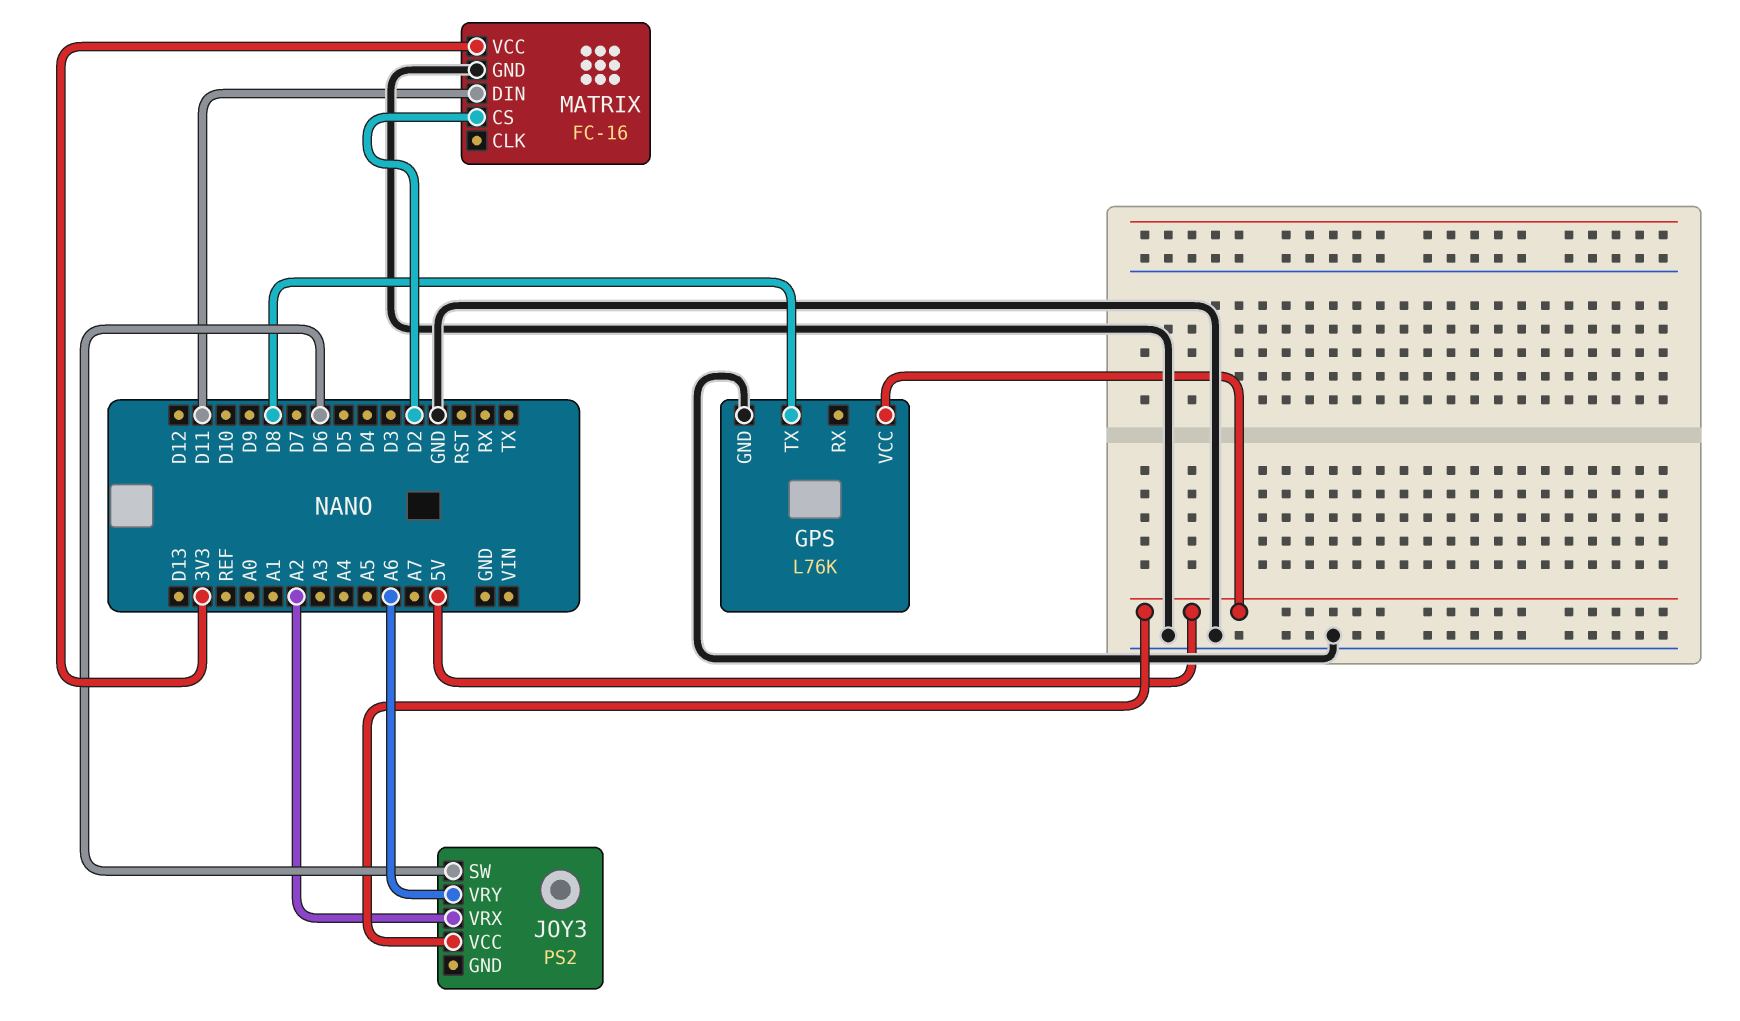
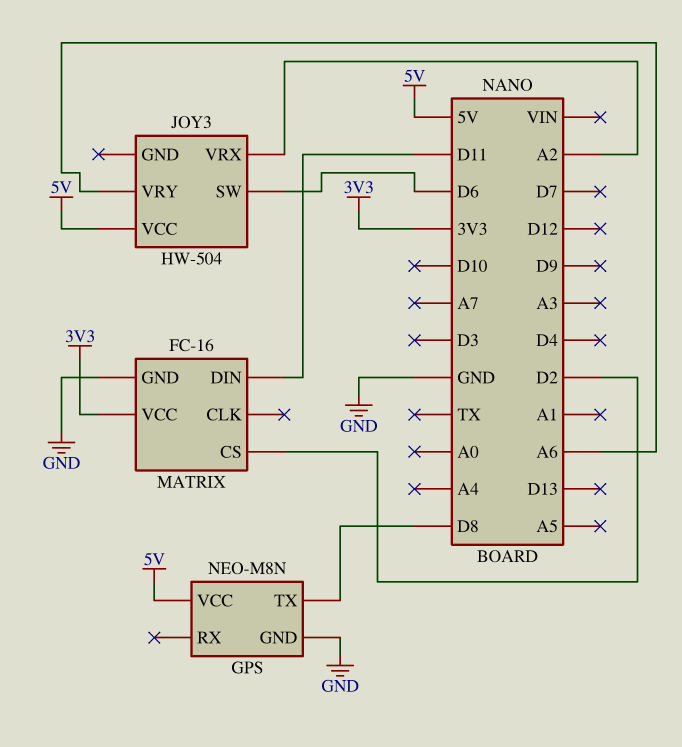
GPS: L76K -> NEO-M8N
JOY3: PS2 -> HW-504

